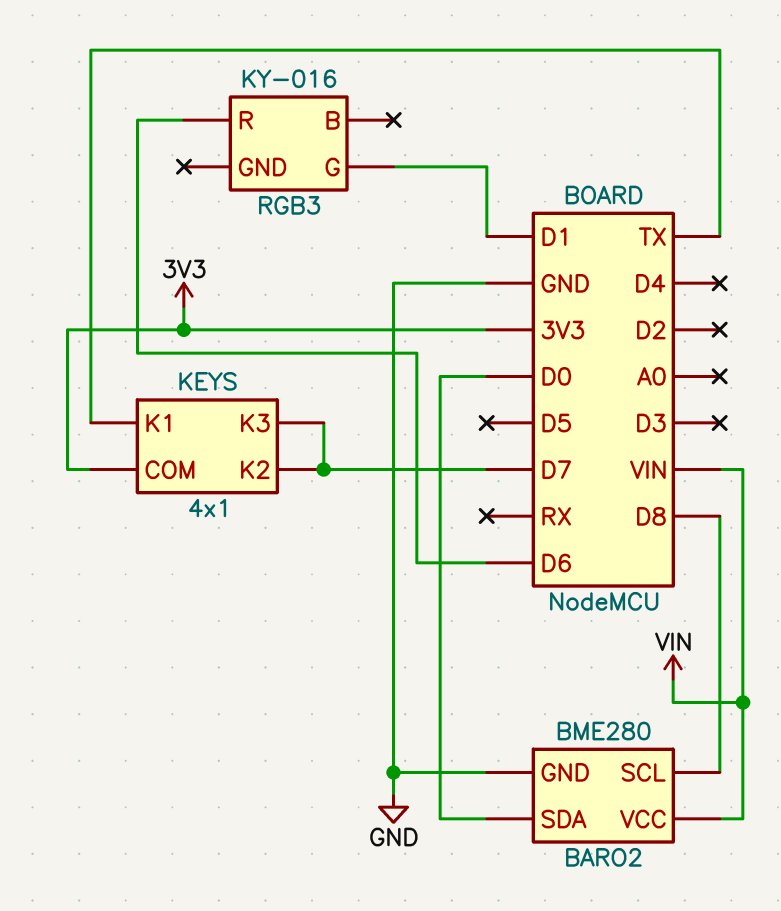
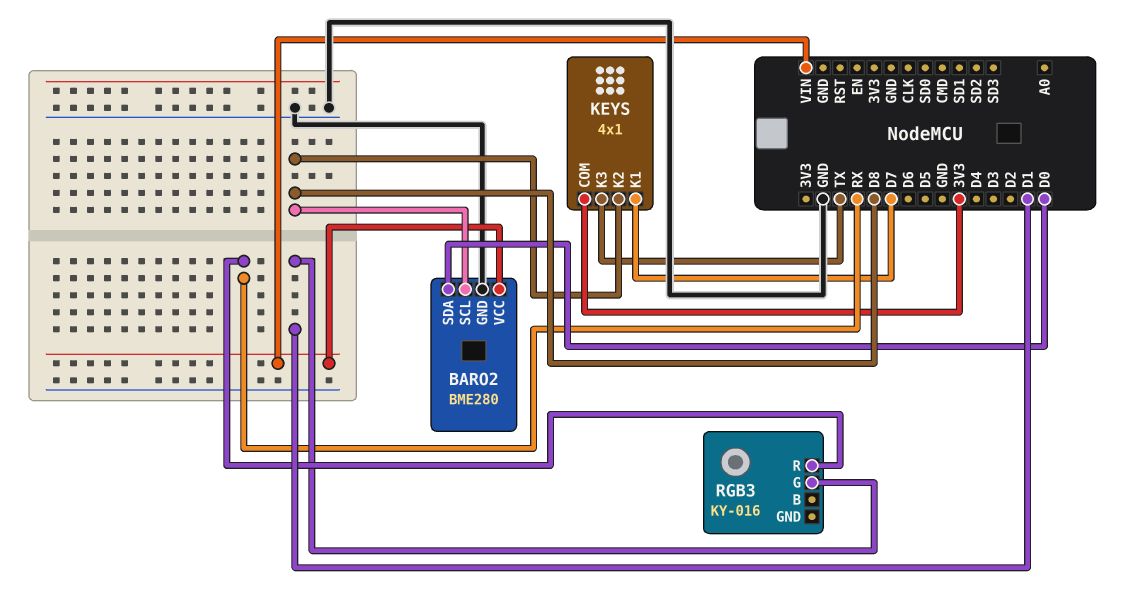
KEYS pin K1: TX -> D7
KEYS pin K2: D7 -> D8
KEYS pin K3: D7 -> TX
RGB3 pin R: D6 -> RX

